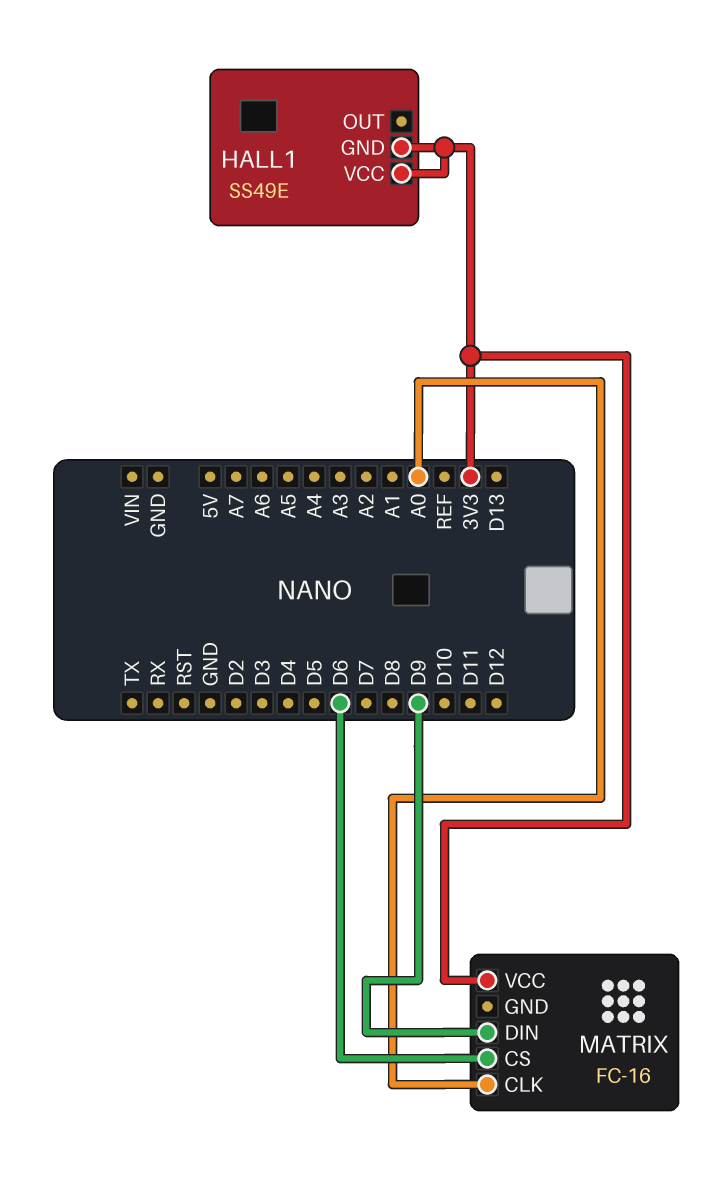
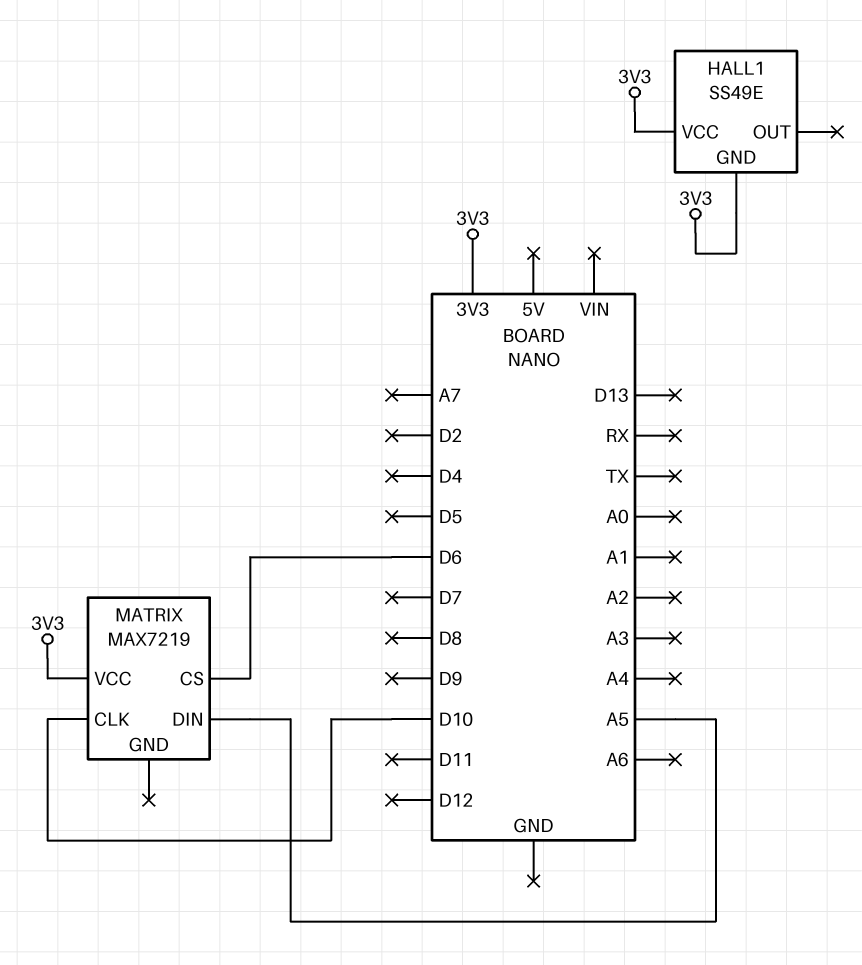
MATRIX: FC-16 -> MAX7219
MATRIX pin CLK: A0 -> D10
MATRIX pin DIN: D9 -> A5

